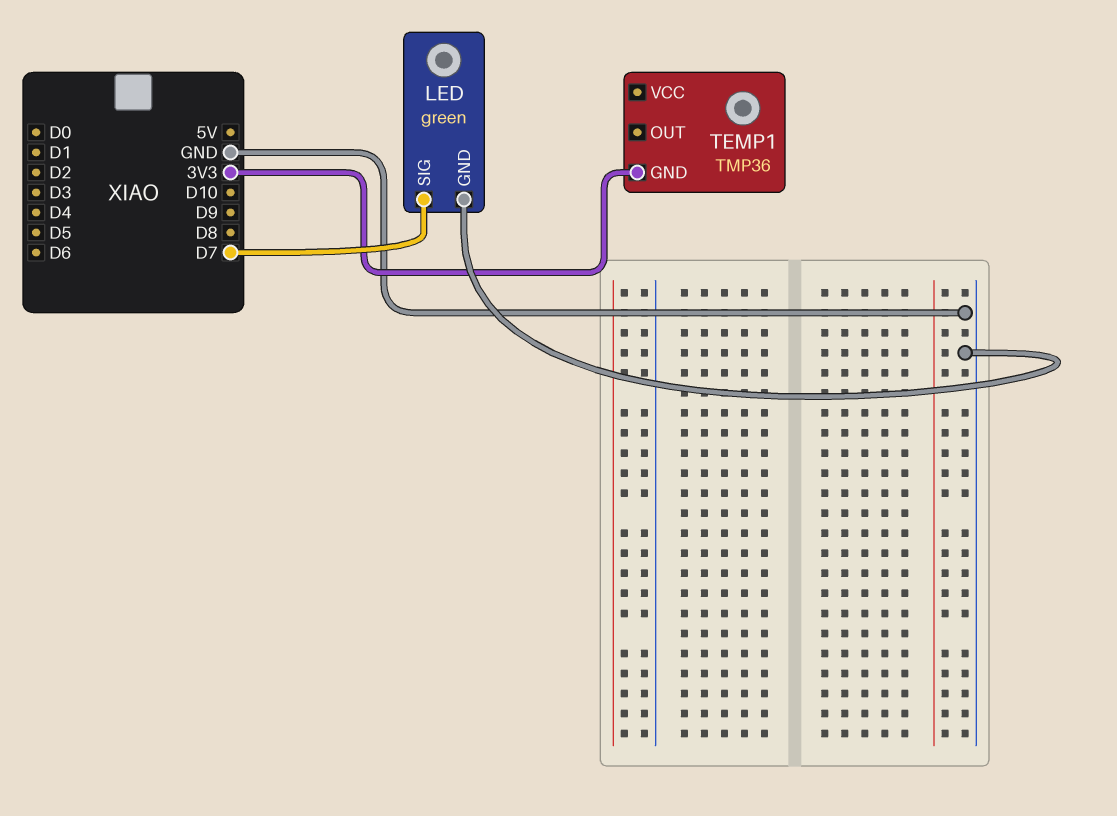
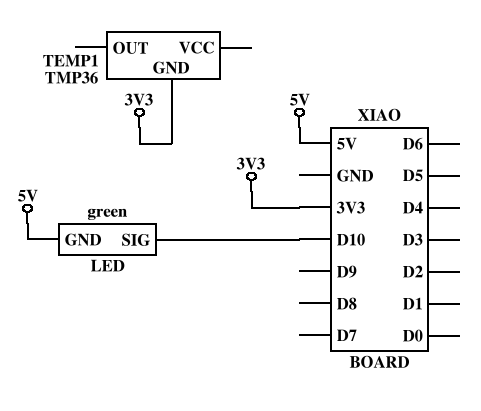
LED pin GND: GND -> 5V
LED pin SIG: D7 -> D10

